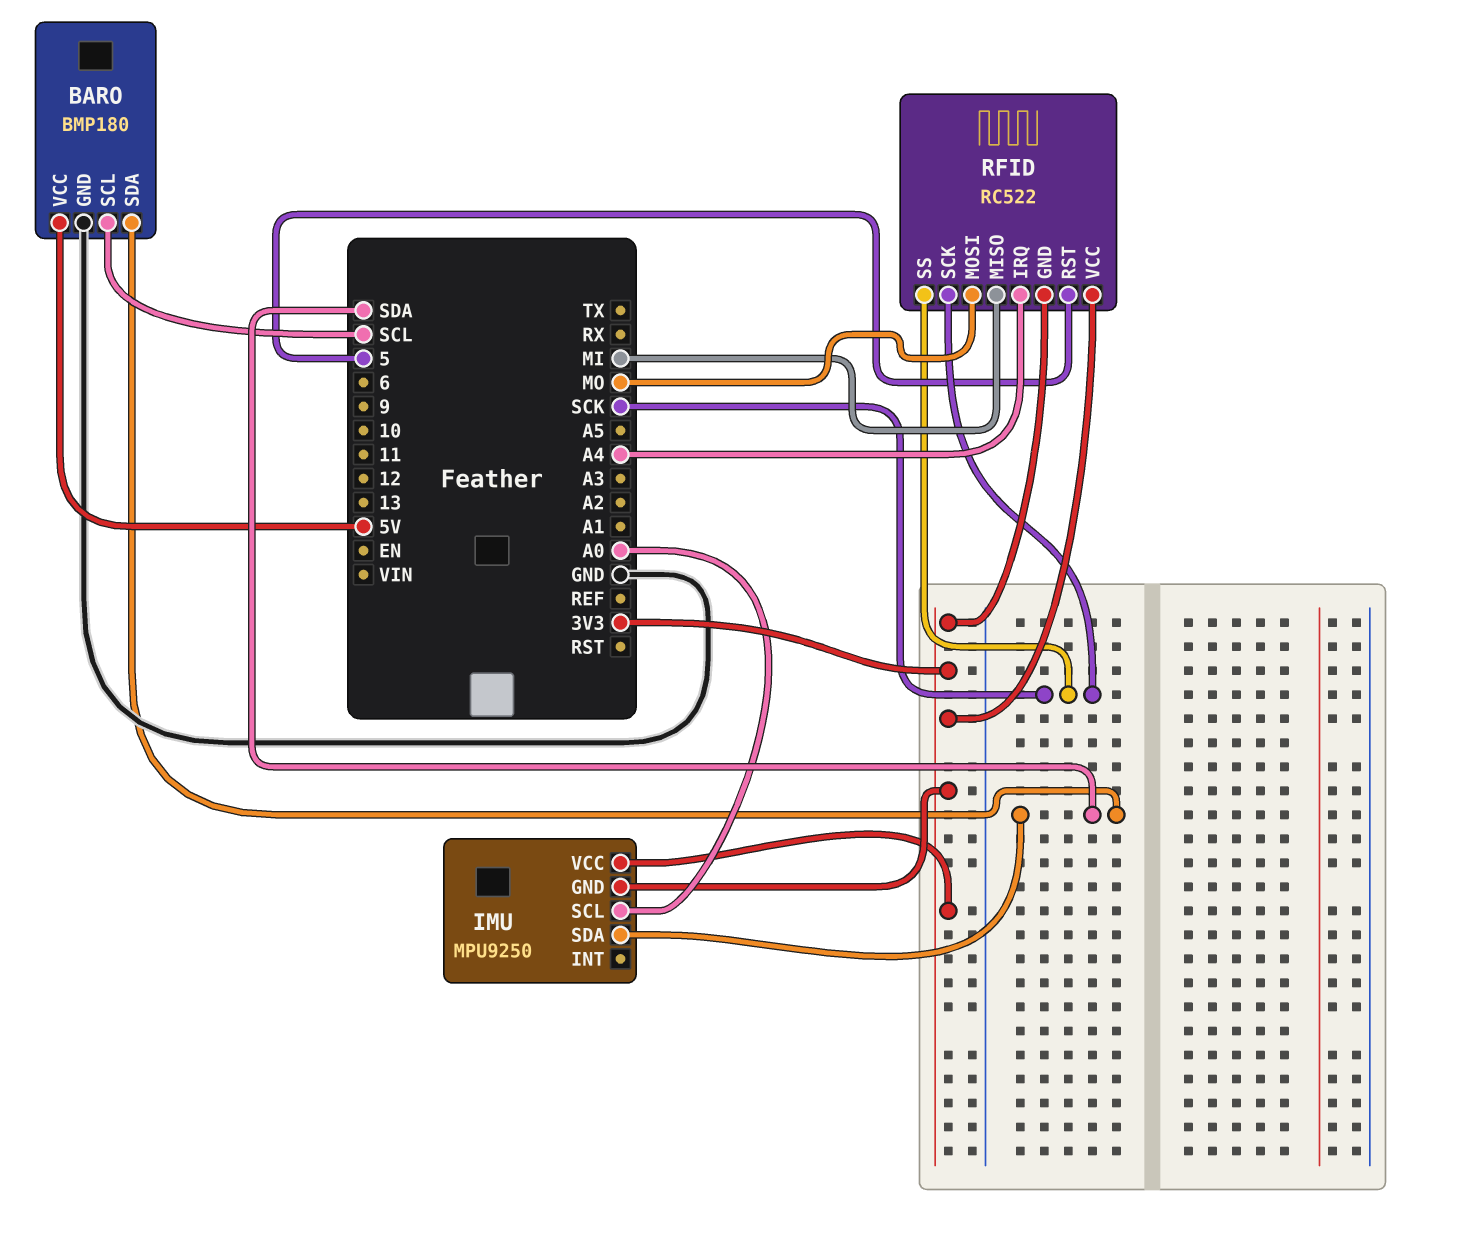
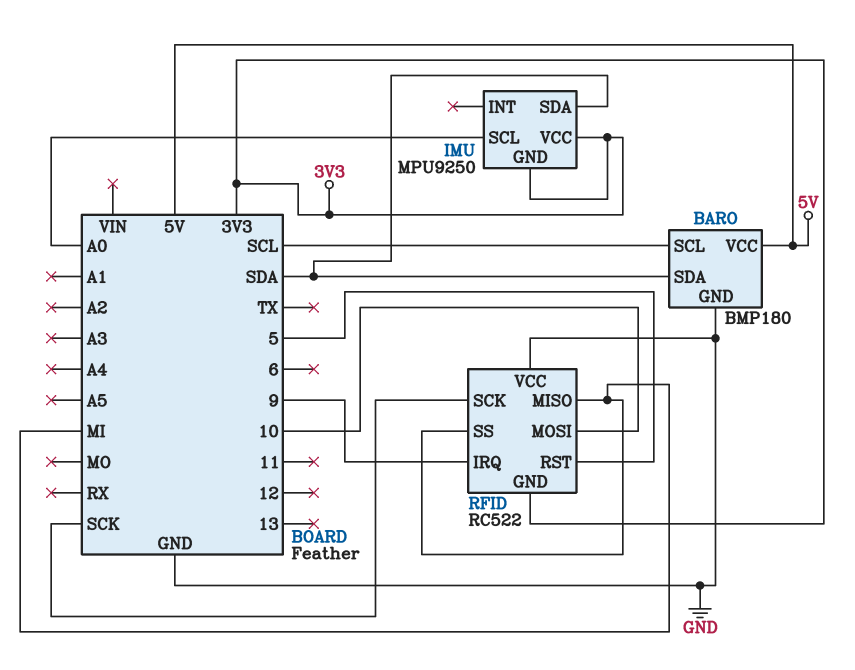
RFID pin IRQ: A4 -> 9
RFID pin MOSI: MO -> 10
RFID pin SS: SCK -> MI
RFID pin VCC: 3V3 -> GND

